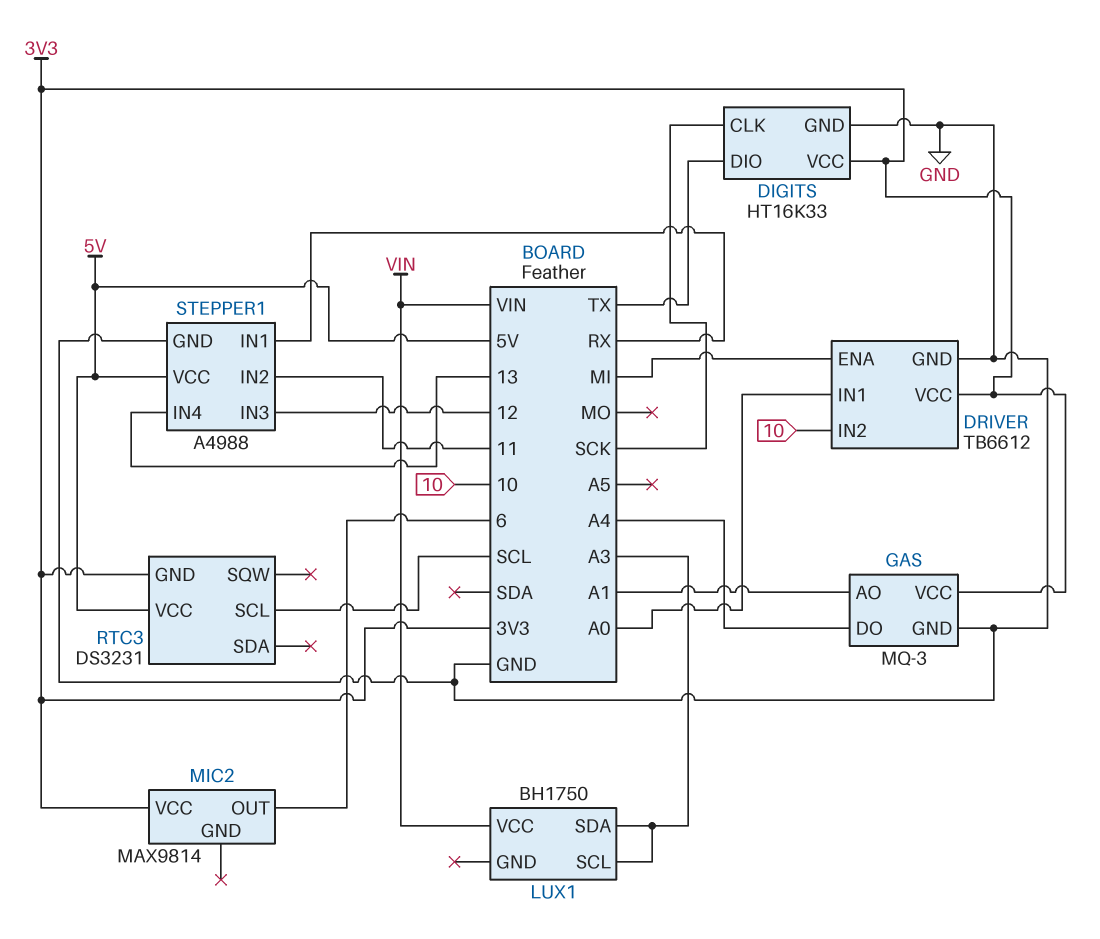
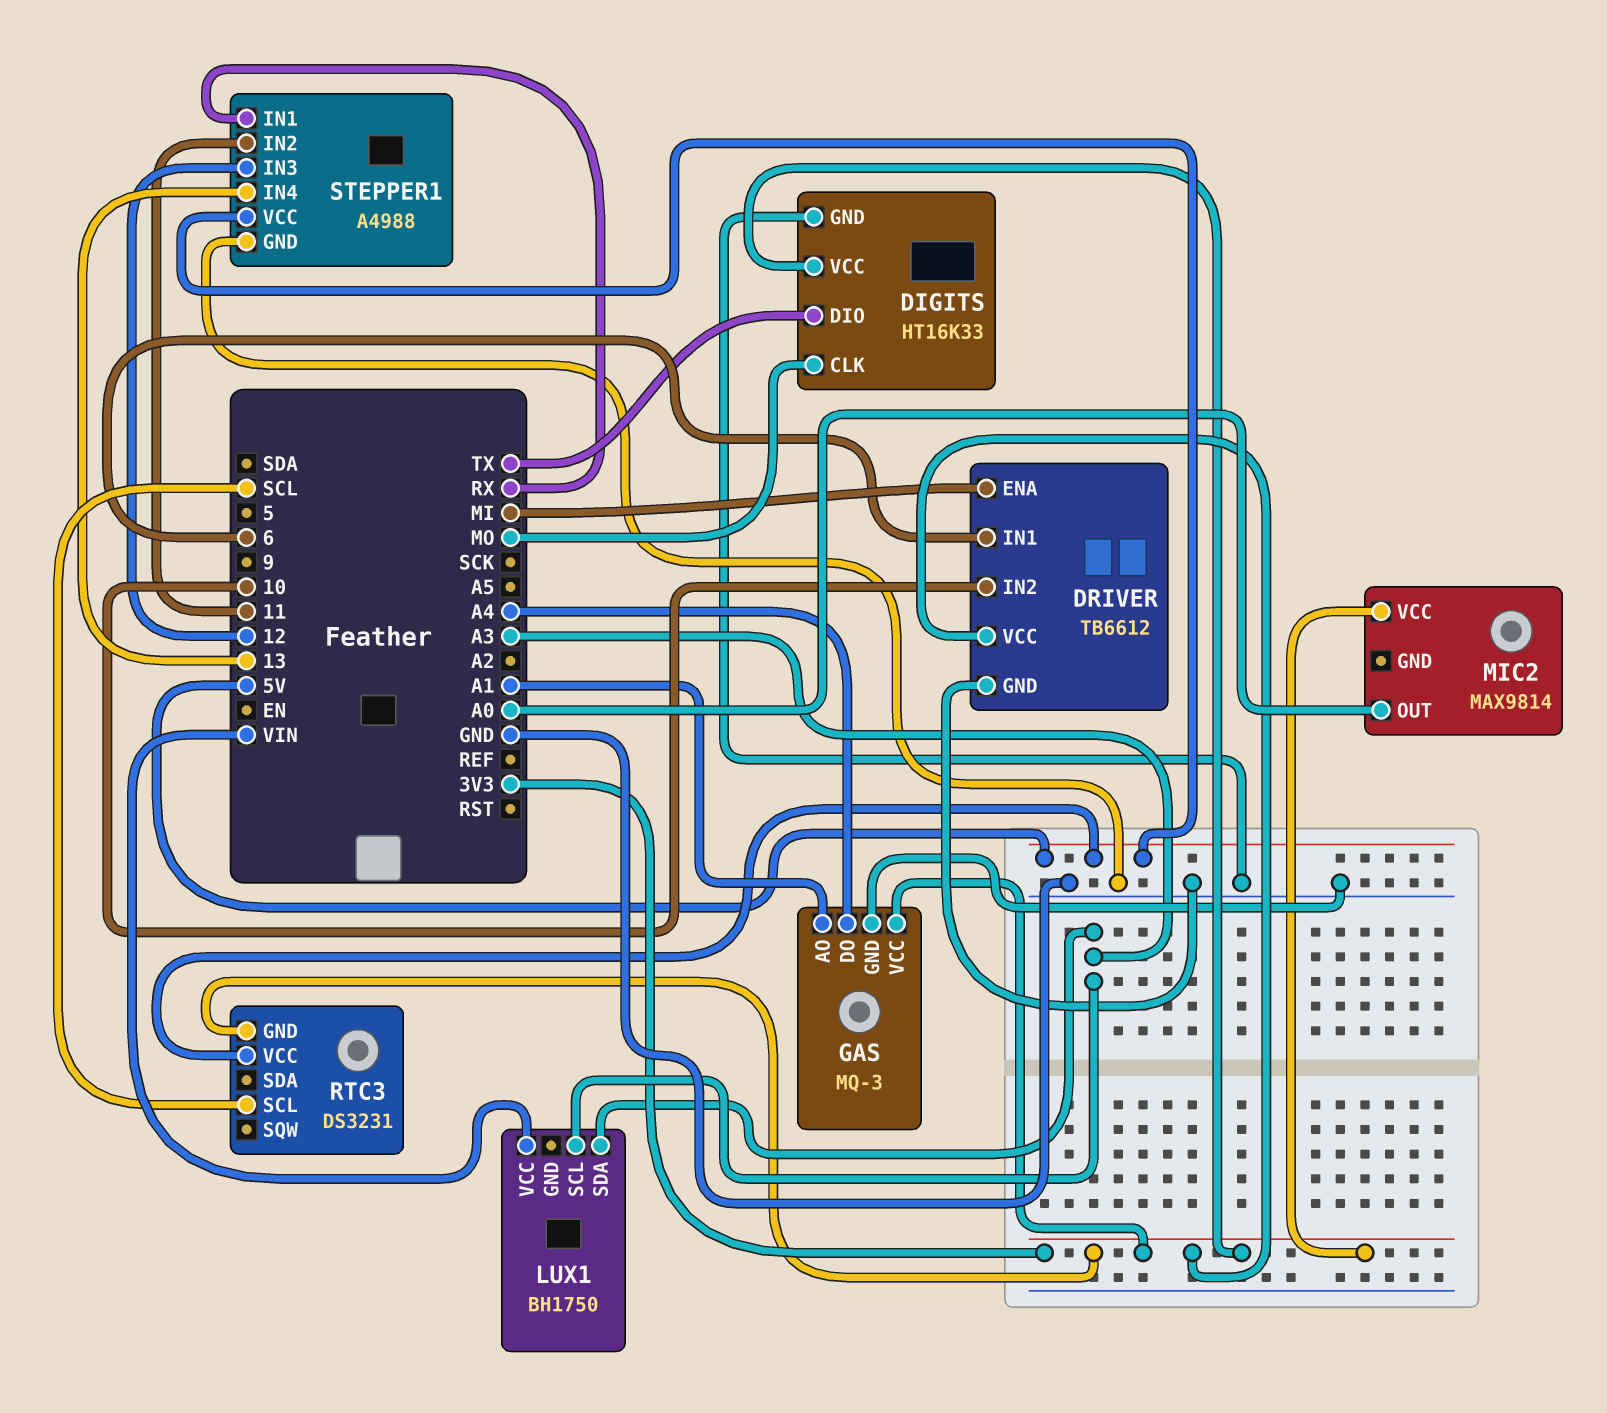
DIGITS pin CLK: SCK -> MO
DRIVER pin IN1: A0 -> 6
MIC2 pin OUT: 6 -> A0

